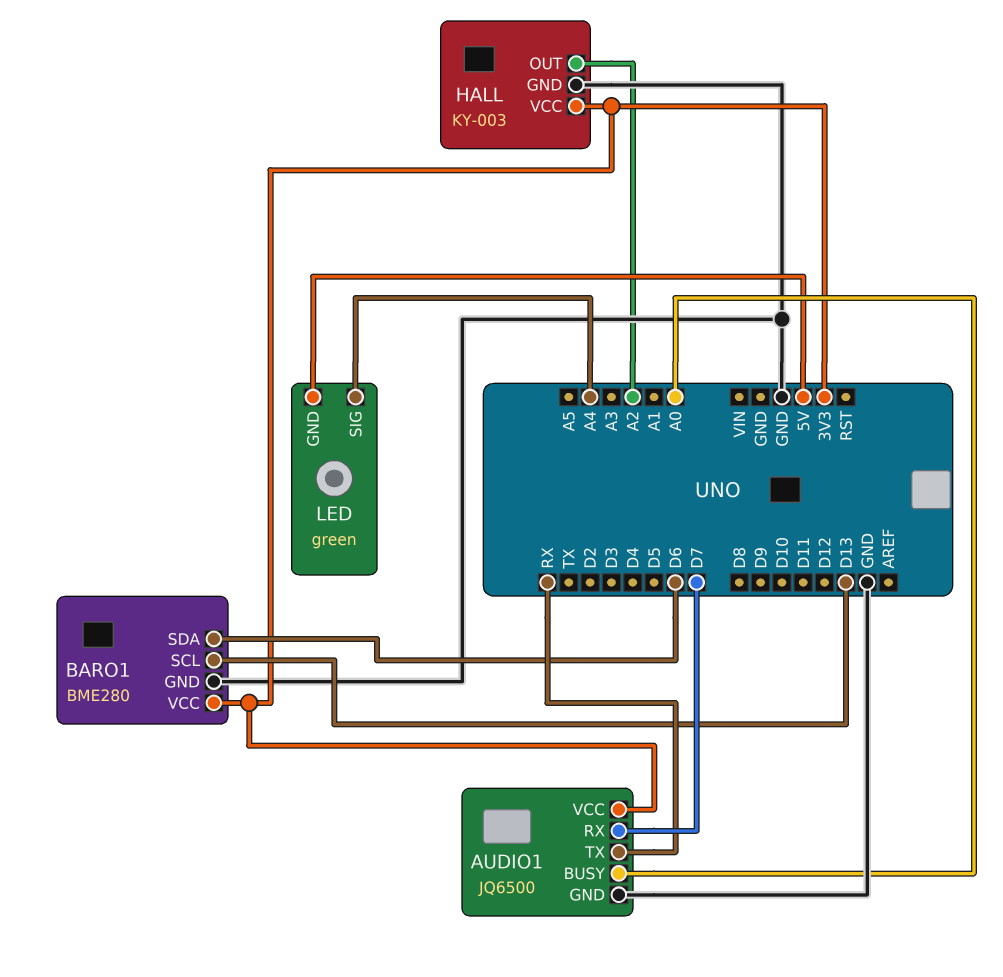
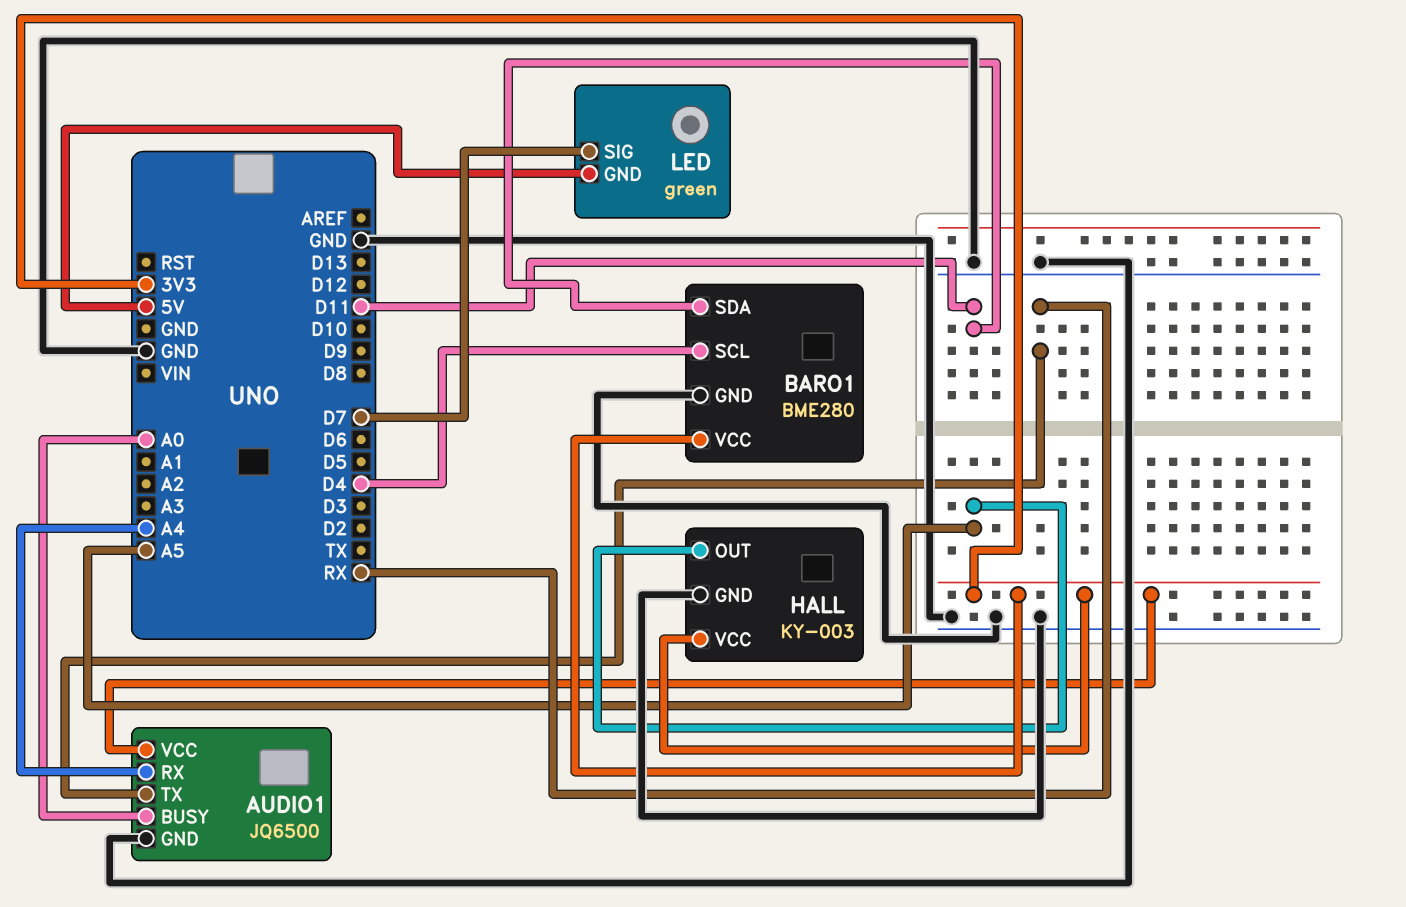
AUDIO1 pin RX: D7 -> A4
BARO1 pin SCL: D13 -> D4
BARO1 pin SDA: D6 -> D11
HALL pin OUT: A2 -> A5
LED pin SIG: A4 -> D7

